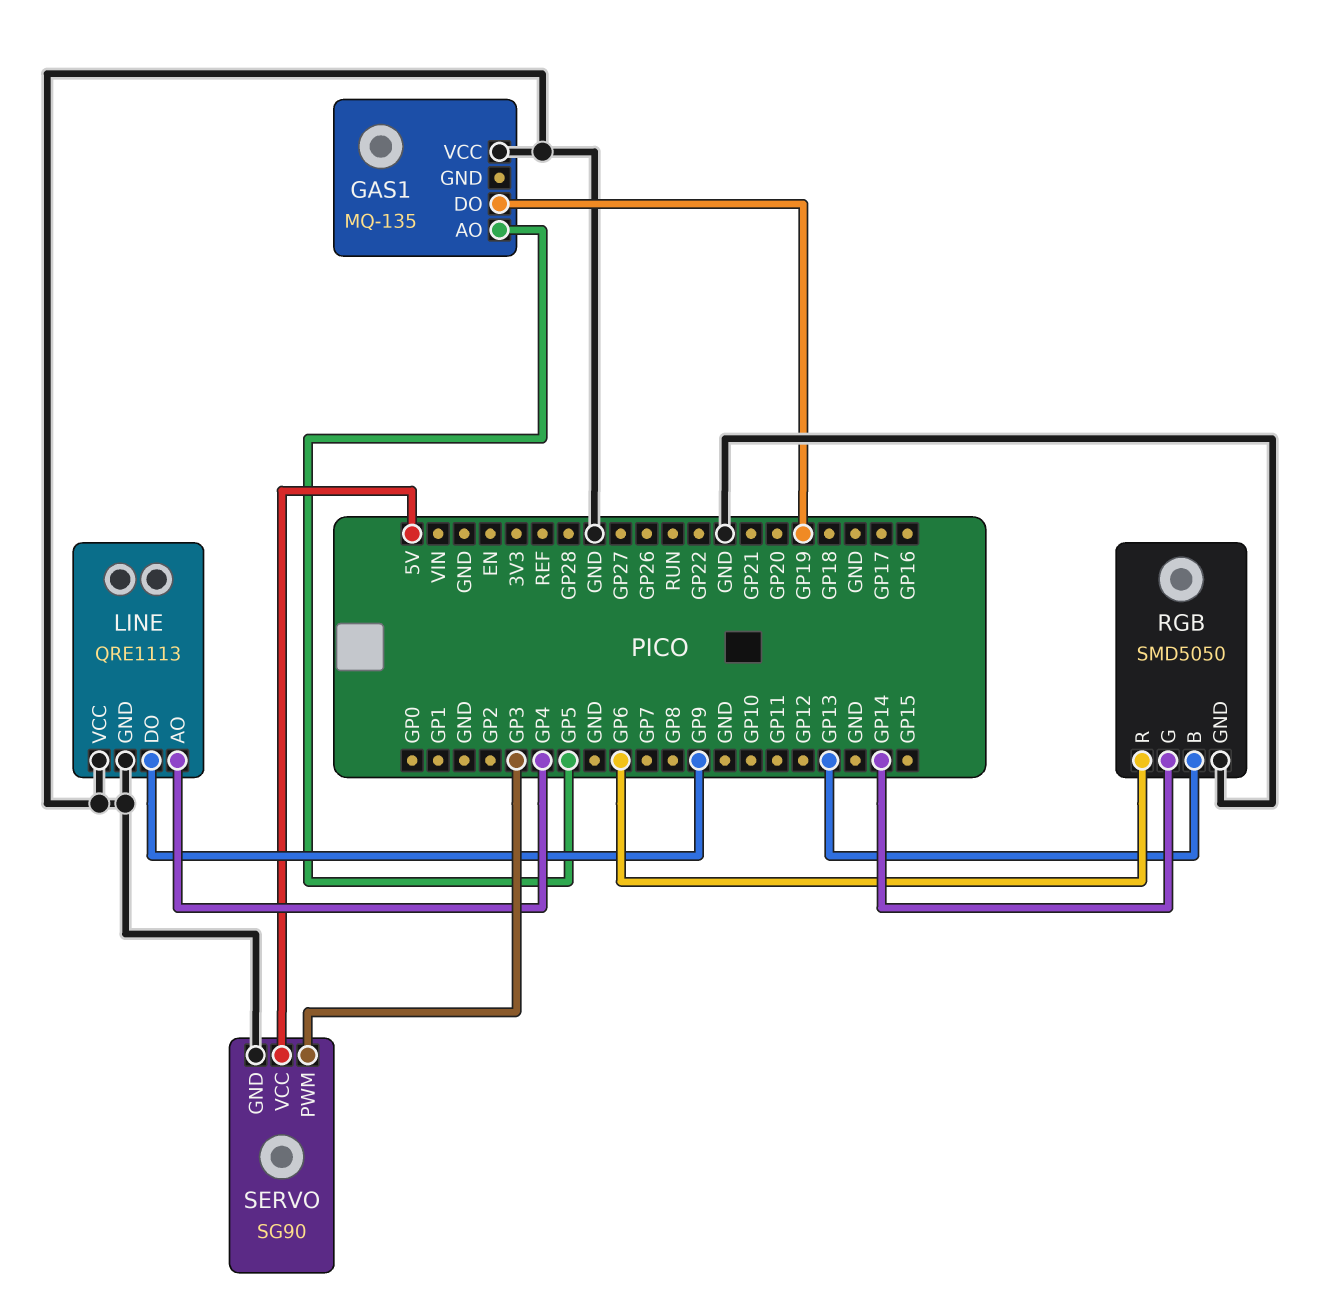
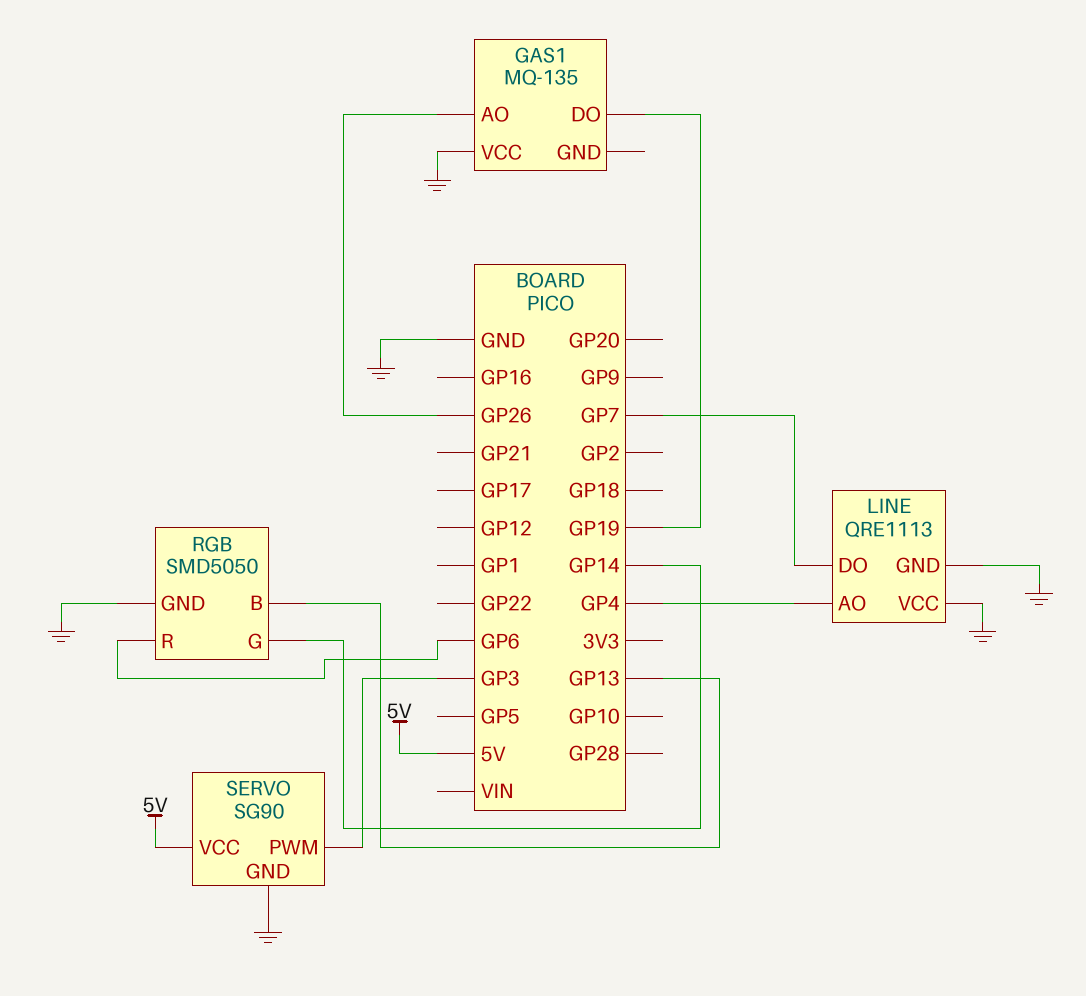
GAS1 pin AO: GP5 -> GP26
LINE pin DO: GP9 -> GP7

